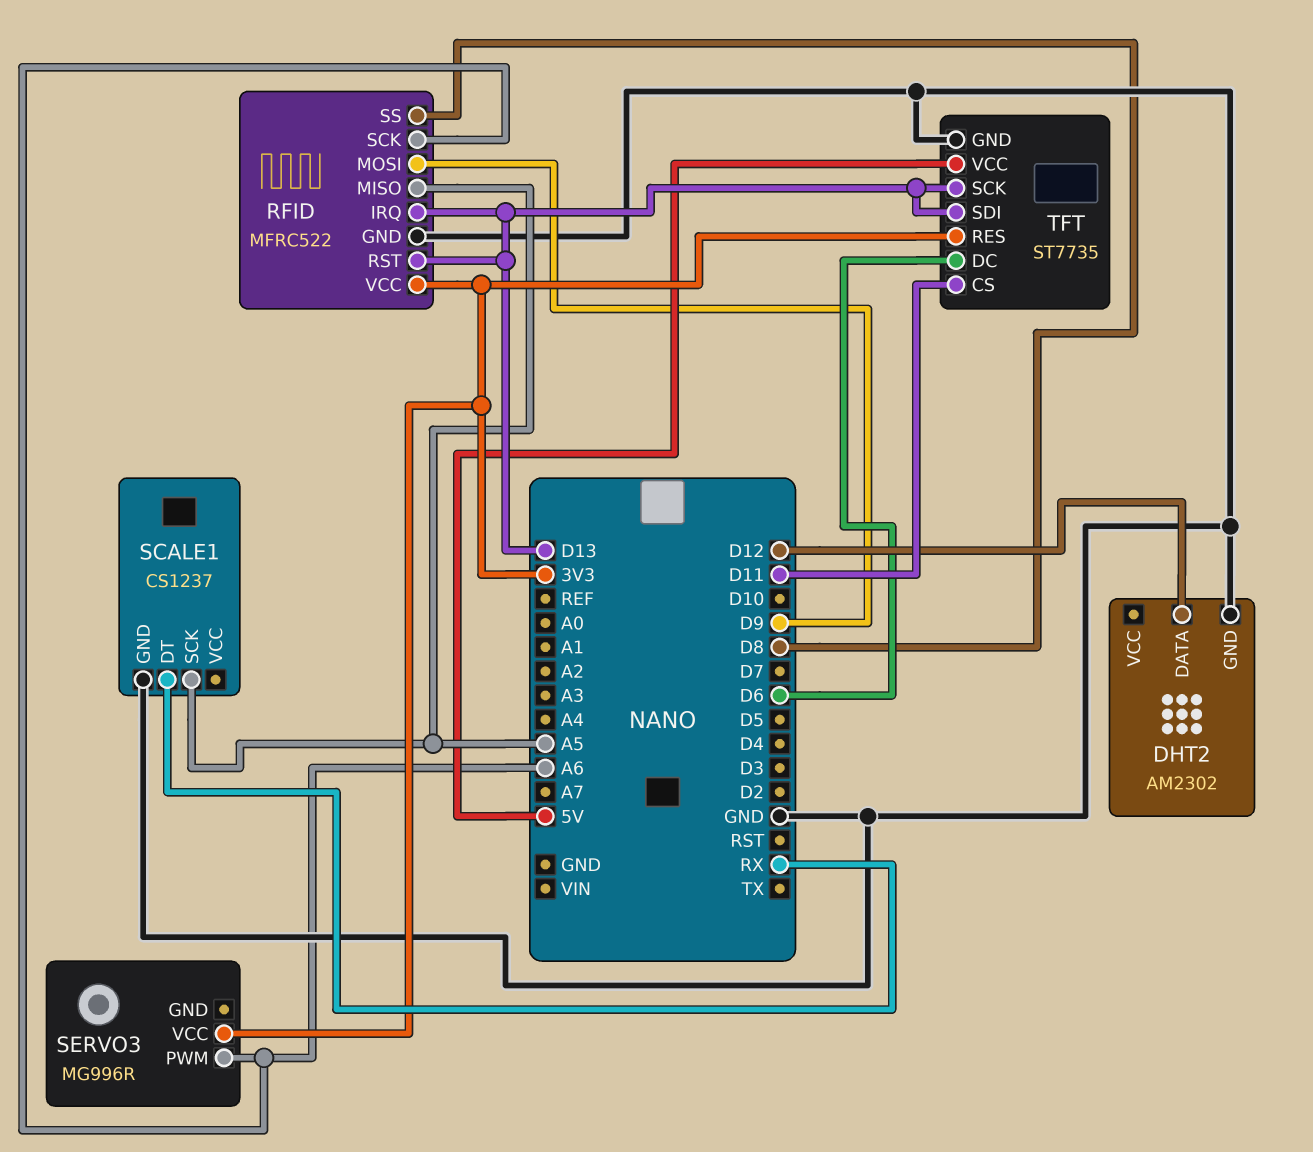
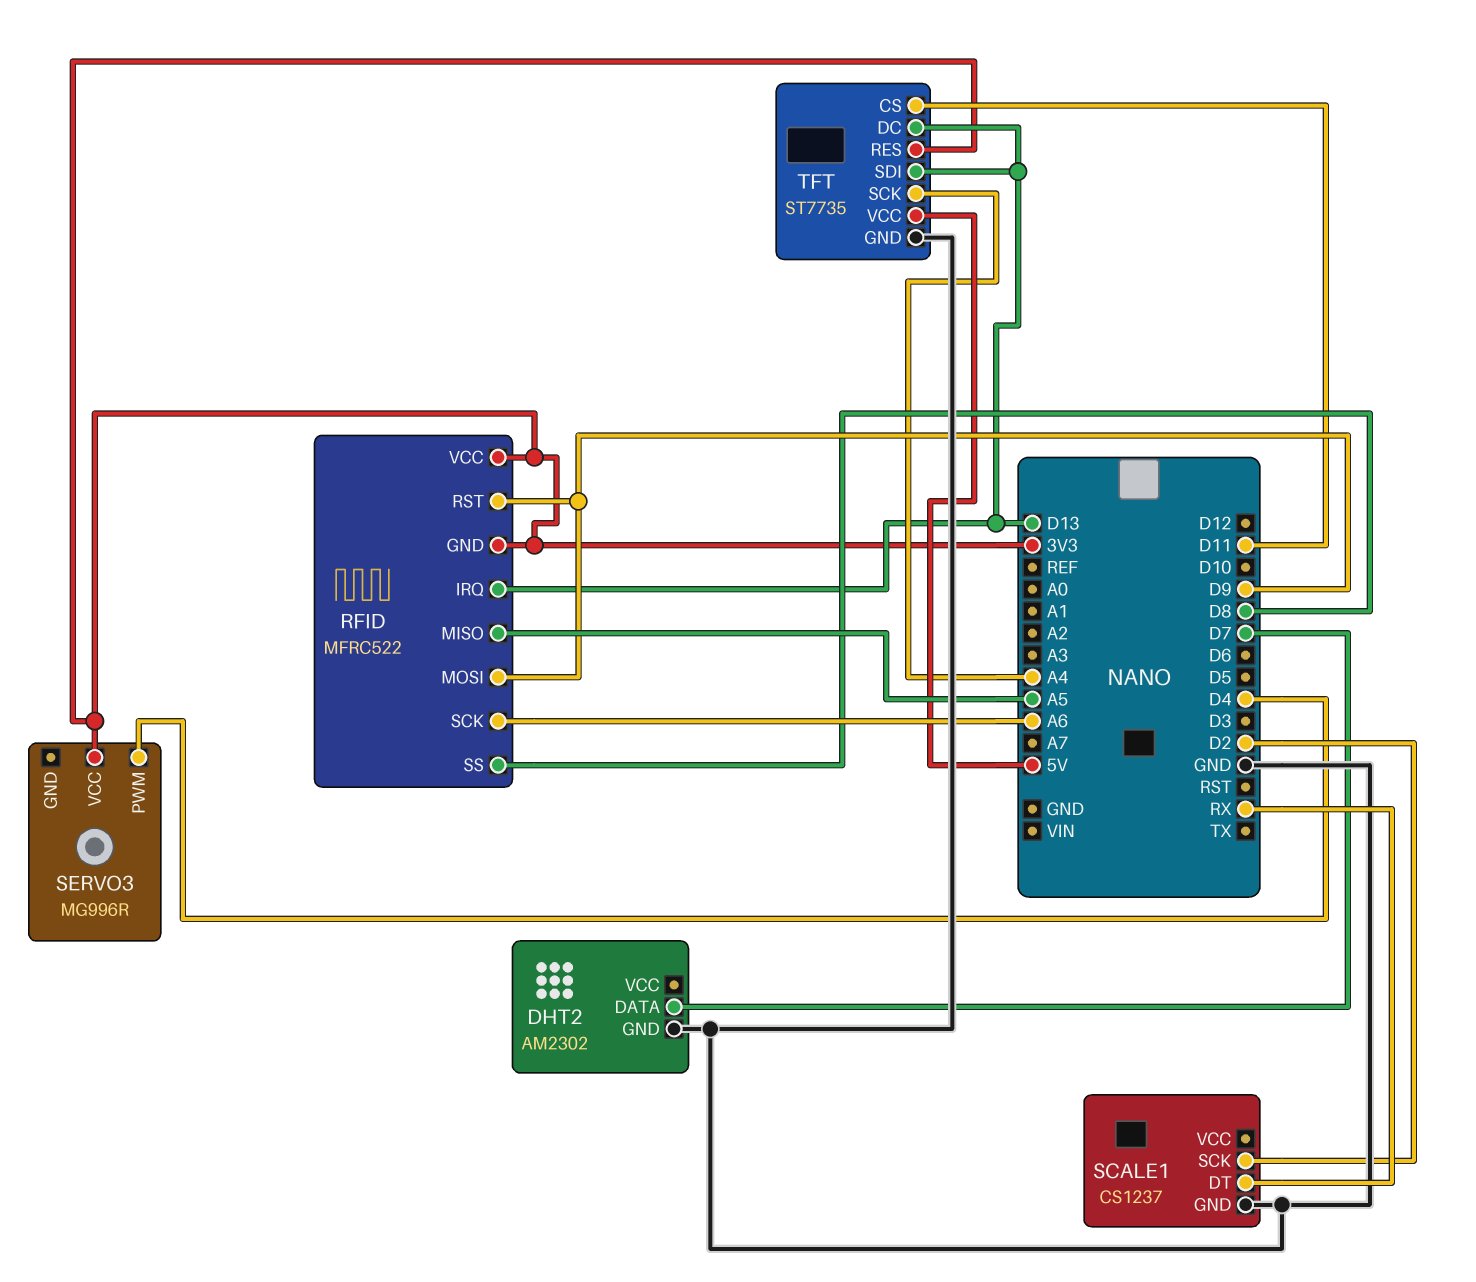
DHT2 pin DATA: D12 -> D7
RFID pin GND: GND -> 3V3
RFID pin RST: D13 -> D9
SCALE1 pin SCK: A5 -> D2
SERVO3 pin PWM: A6 -> D4
TFT pin DC: D6 -> D13
TFT pin SCK: D13 -> A4

